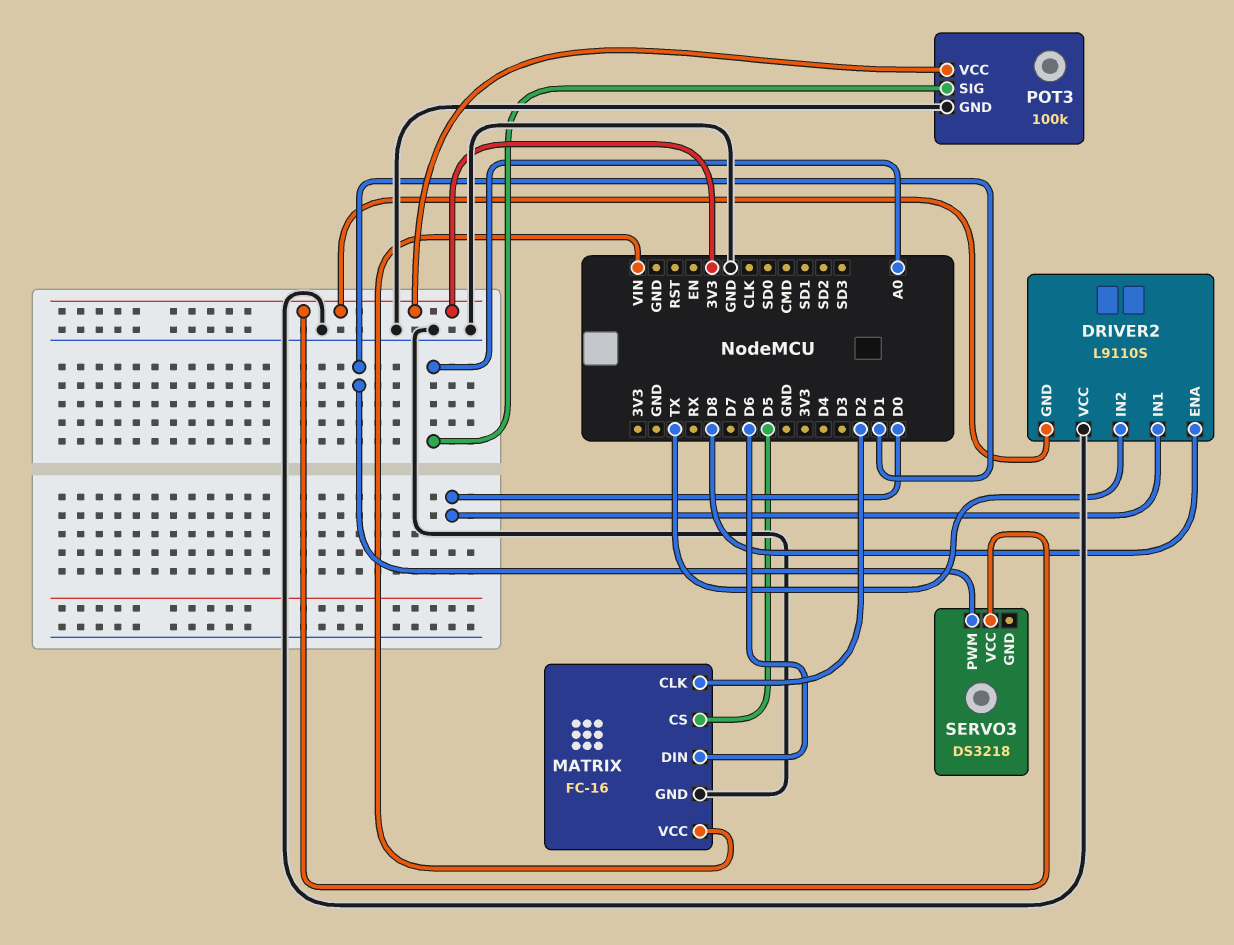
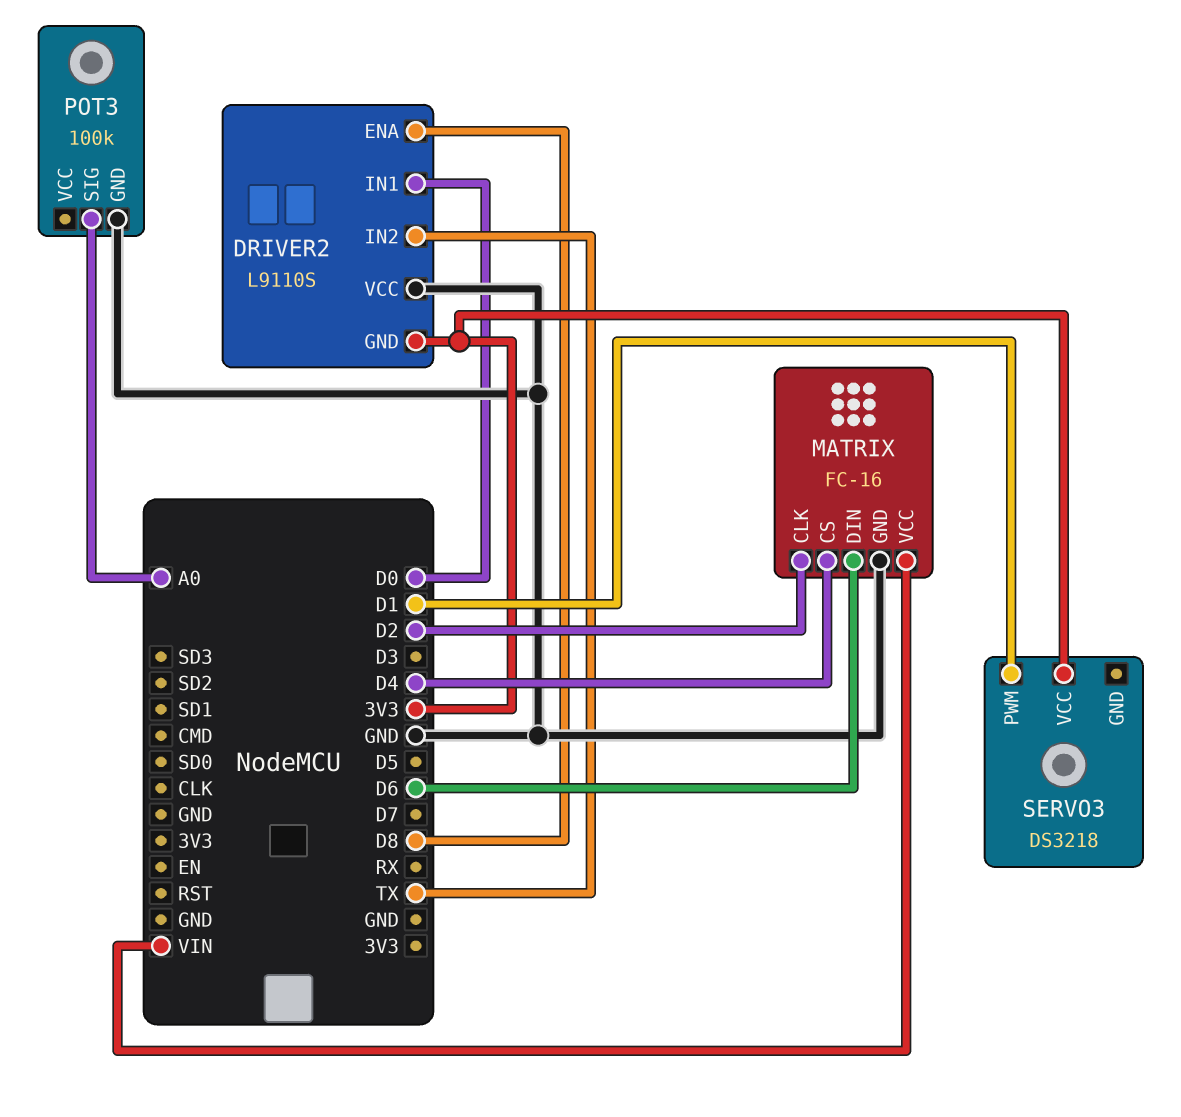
MATRIX pin CS: D5 -> D4
POT3 pin VCC: 3V3 -> none

